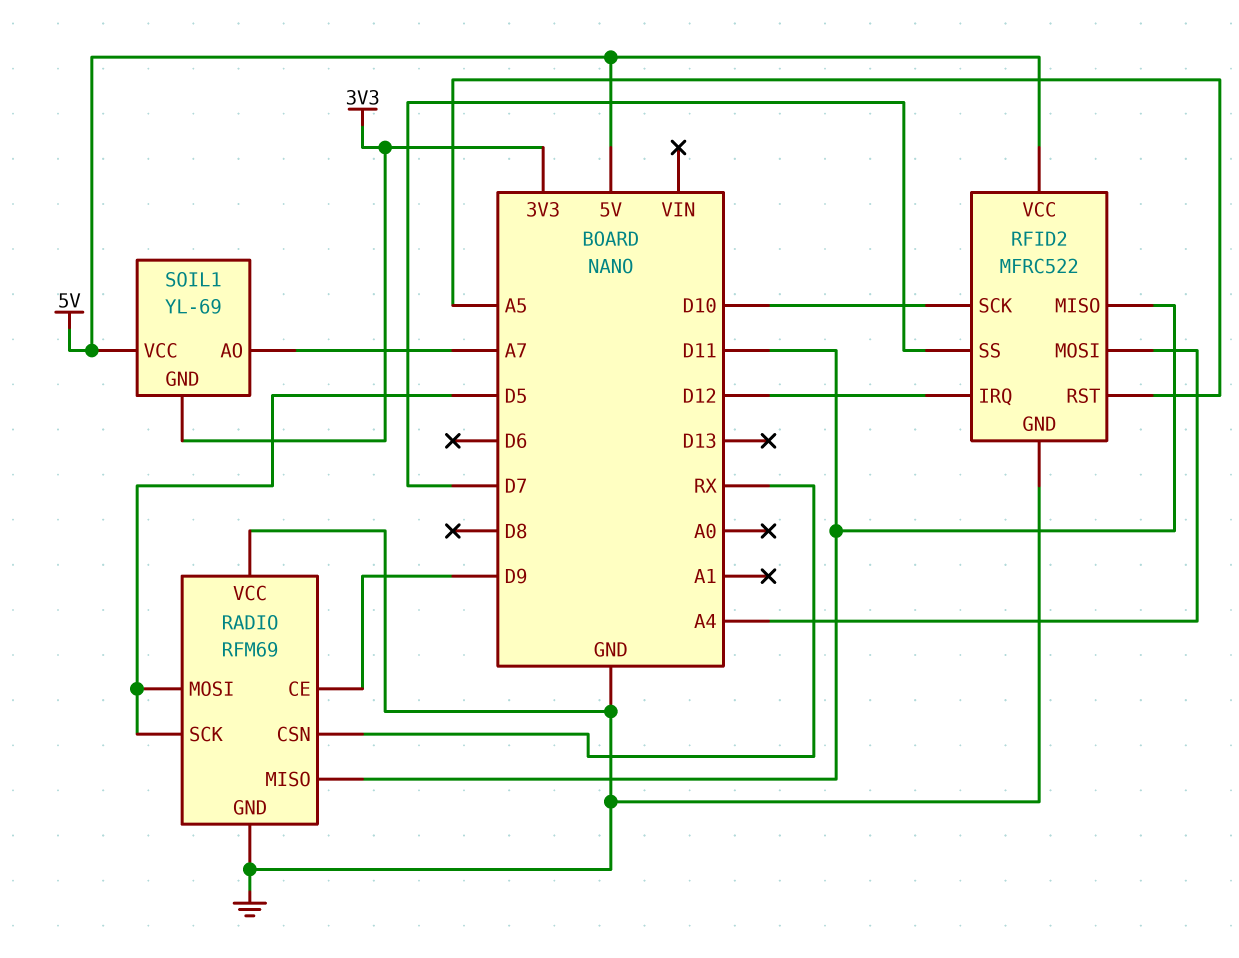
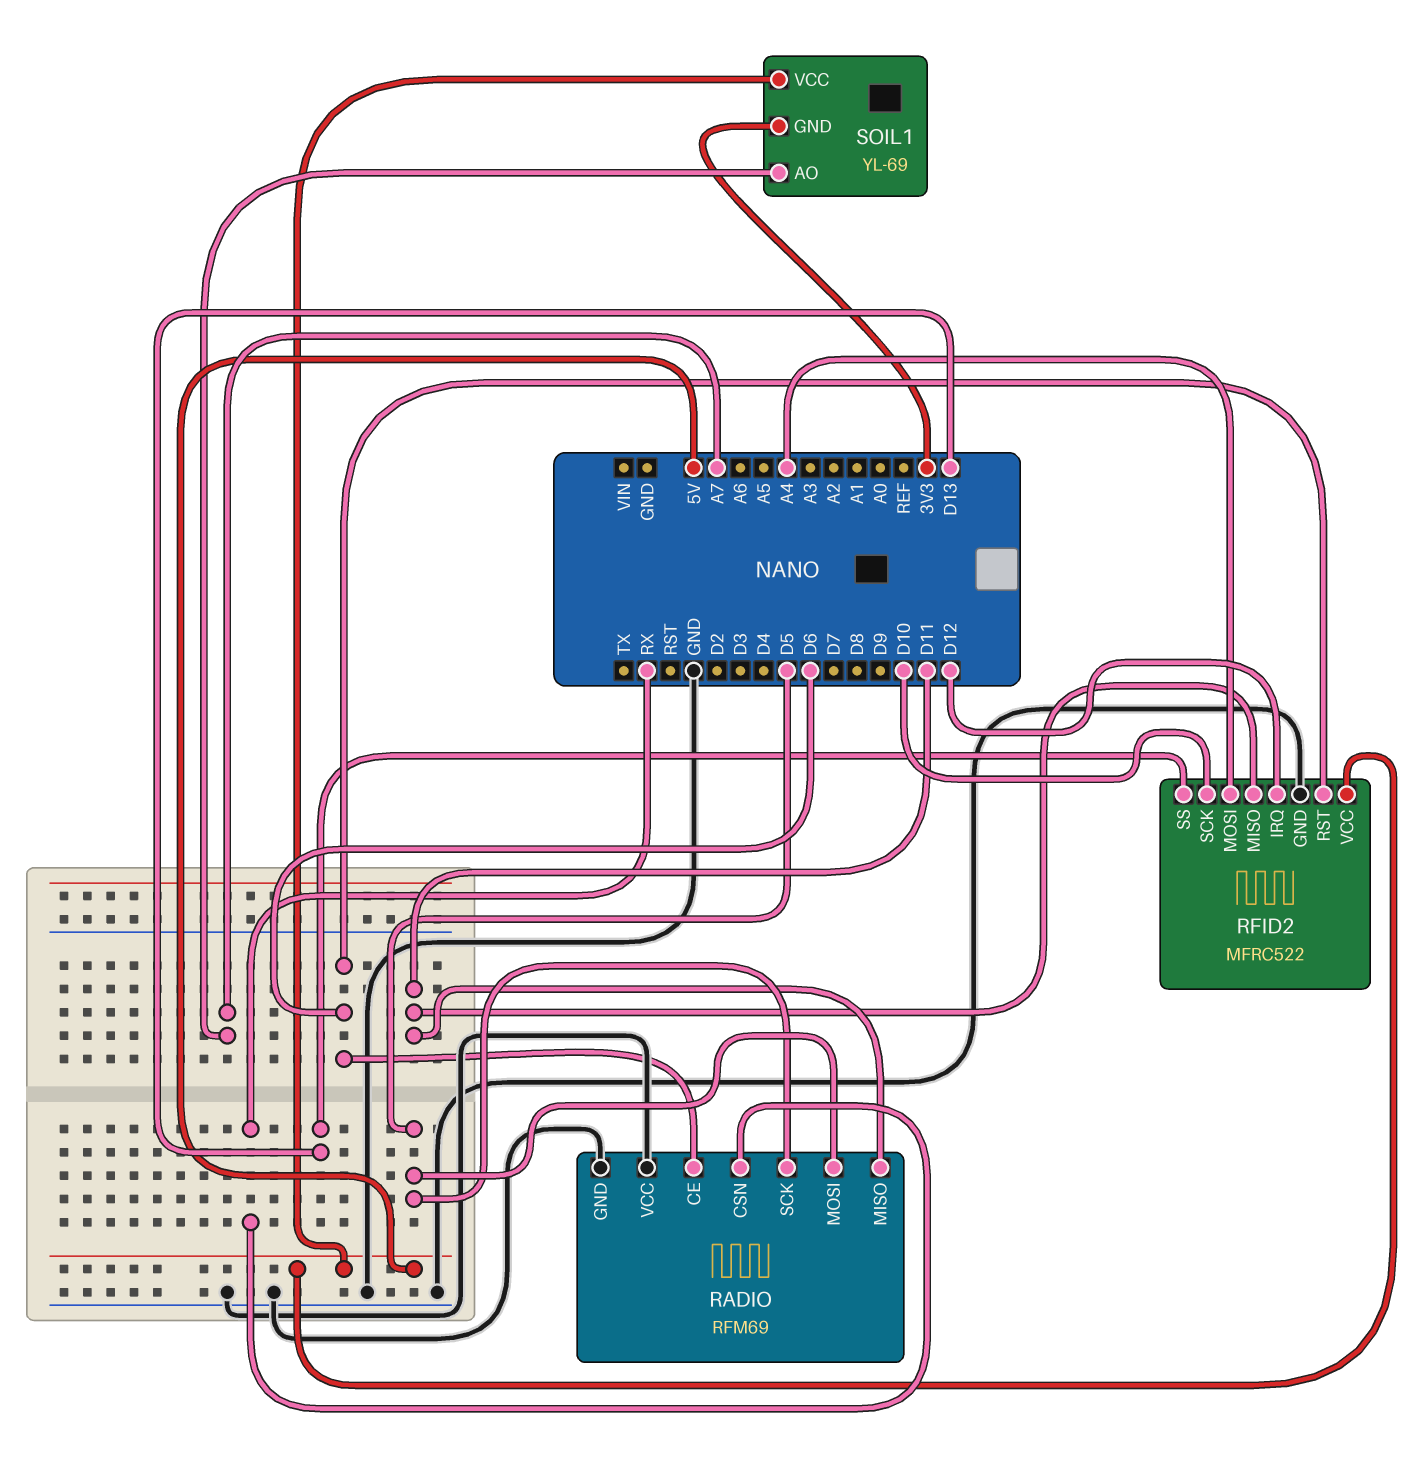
RADIO pin CE: D9 -> D6
RFID2 pin RST: A5 -> D6
RFID2 pin SS: D7 -> D13

